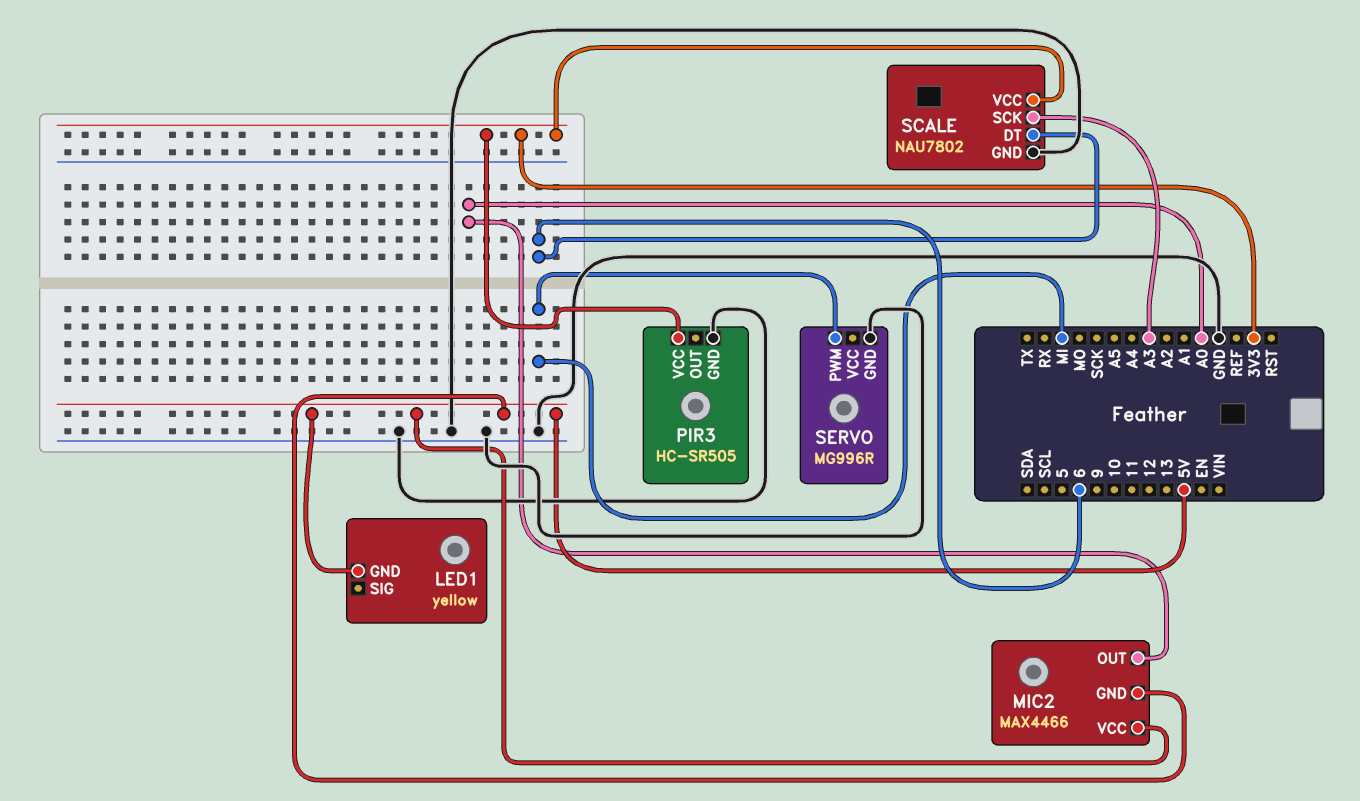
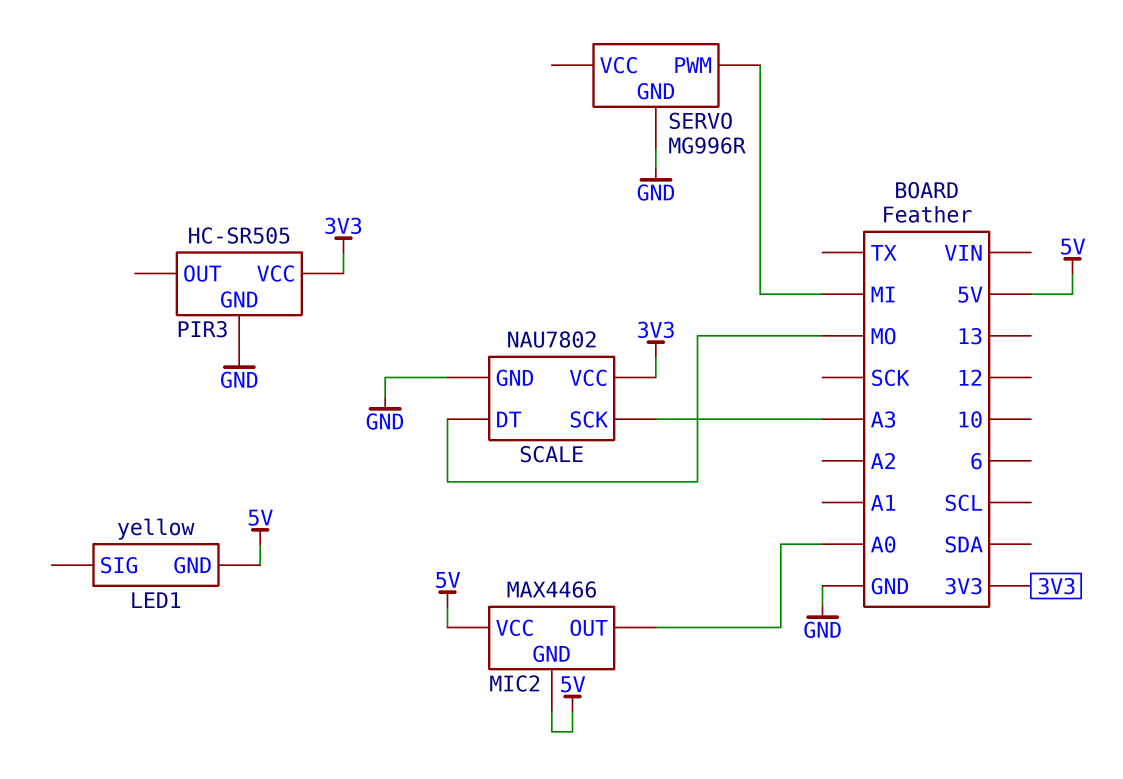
SCALE pin DT: 6 -> MO

